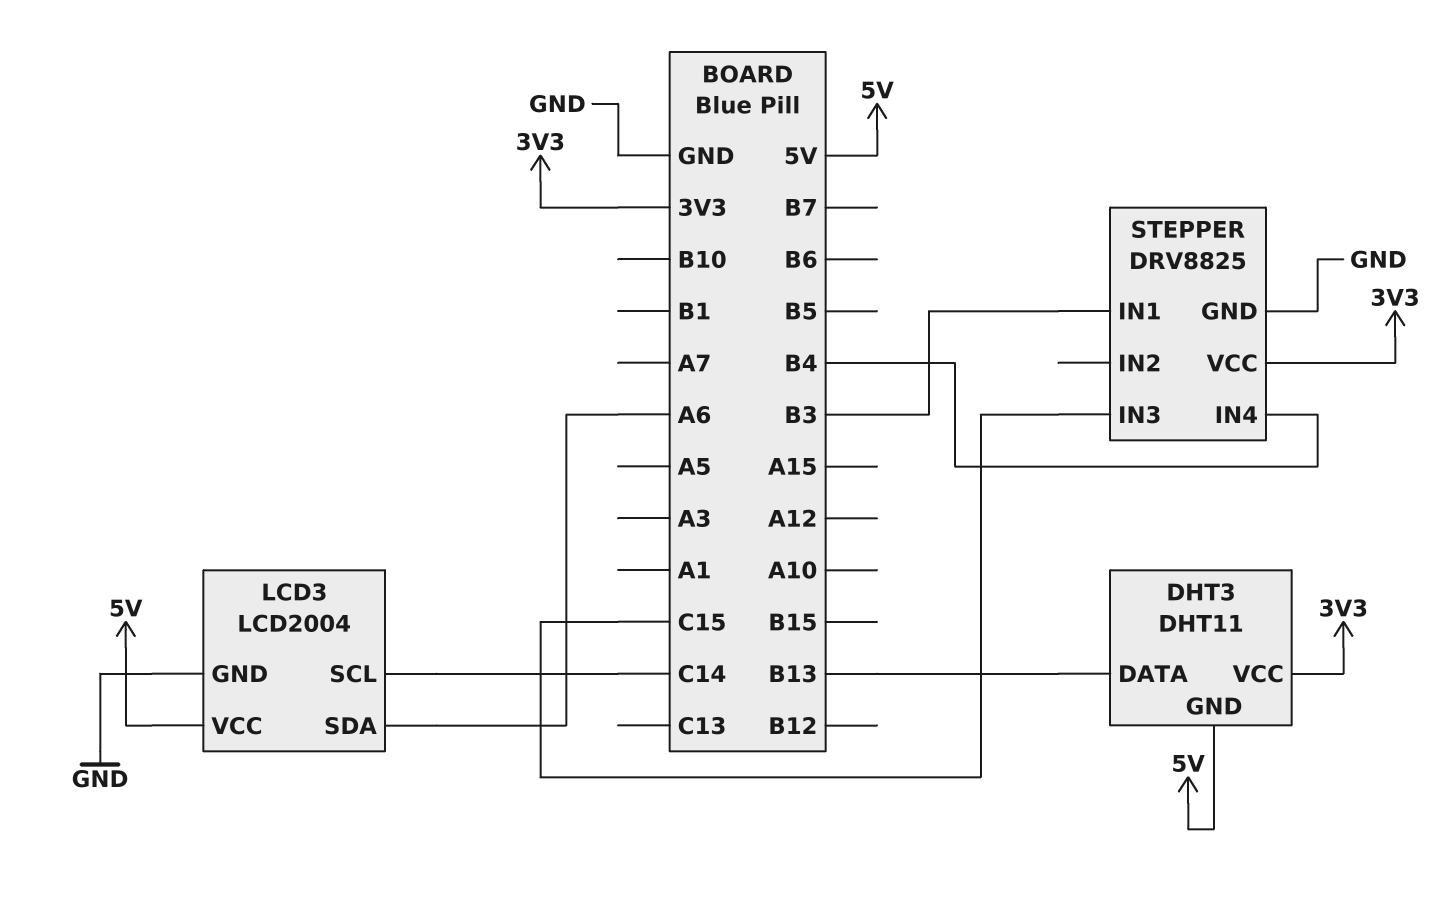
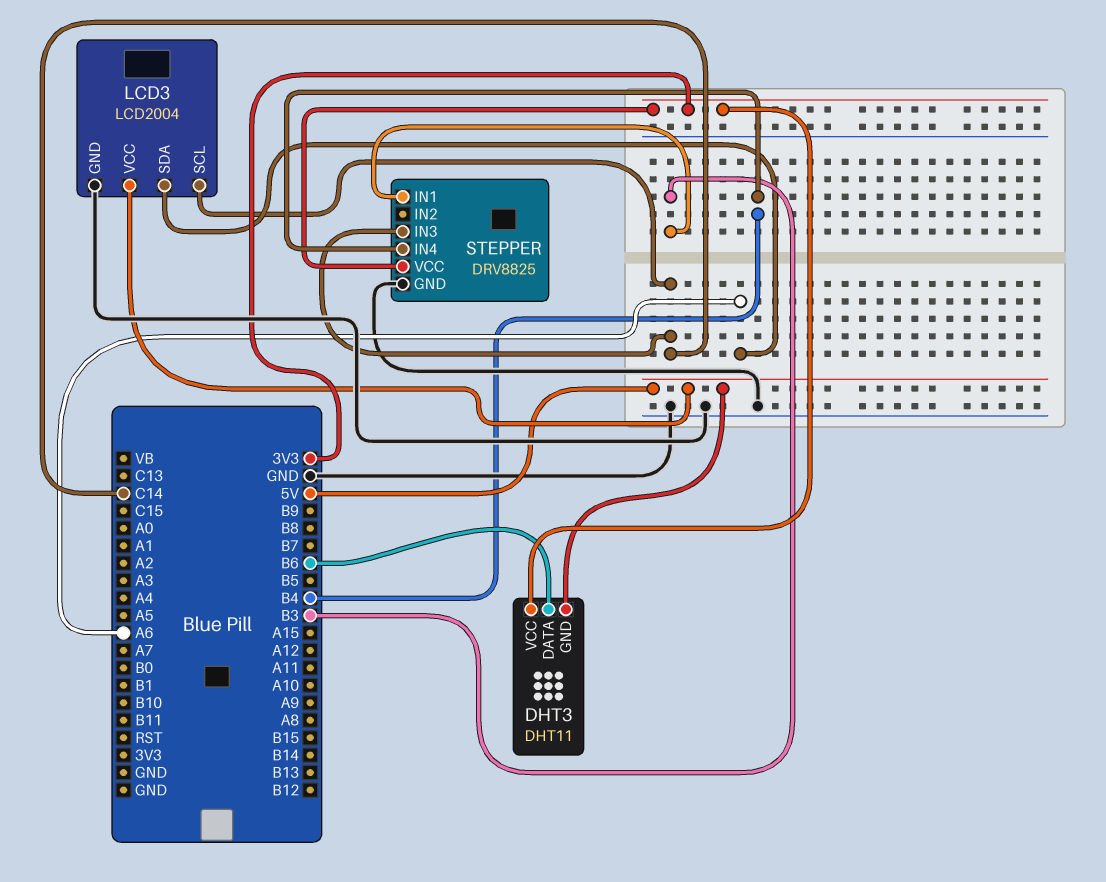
DHT3 pin DATA: B13 -> B6
STEPPER pin IN3: C15 -> C14

